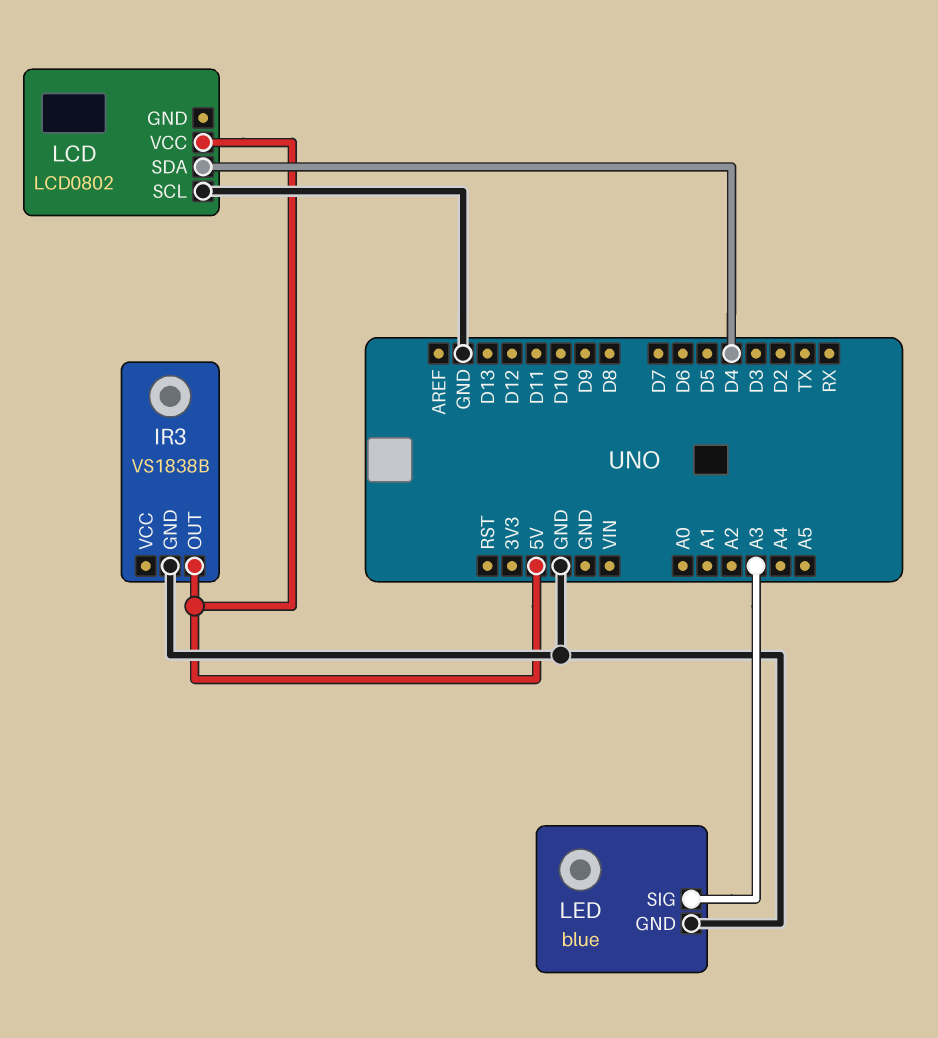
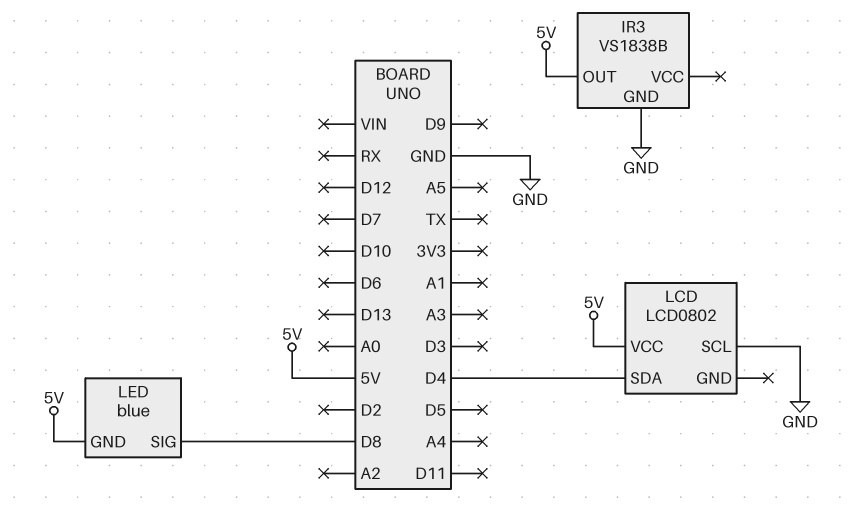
LED pin GND: GND -> 5V
LED pin SIG: A3 -> D8

